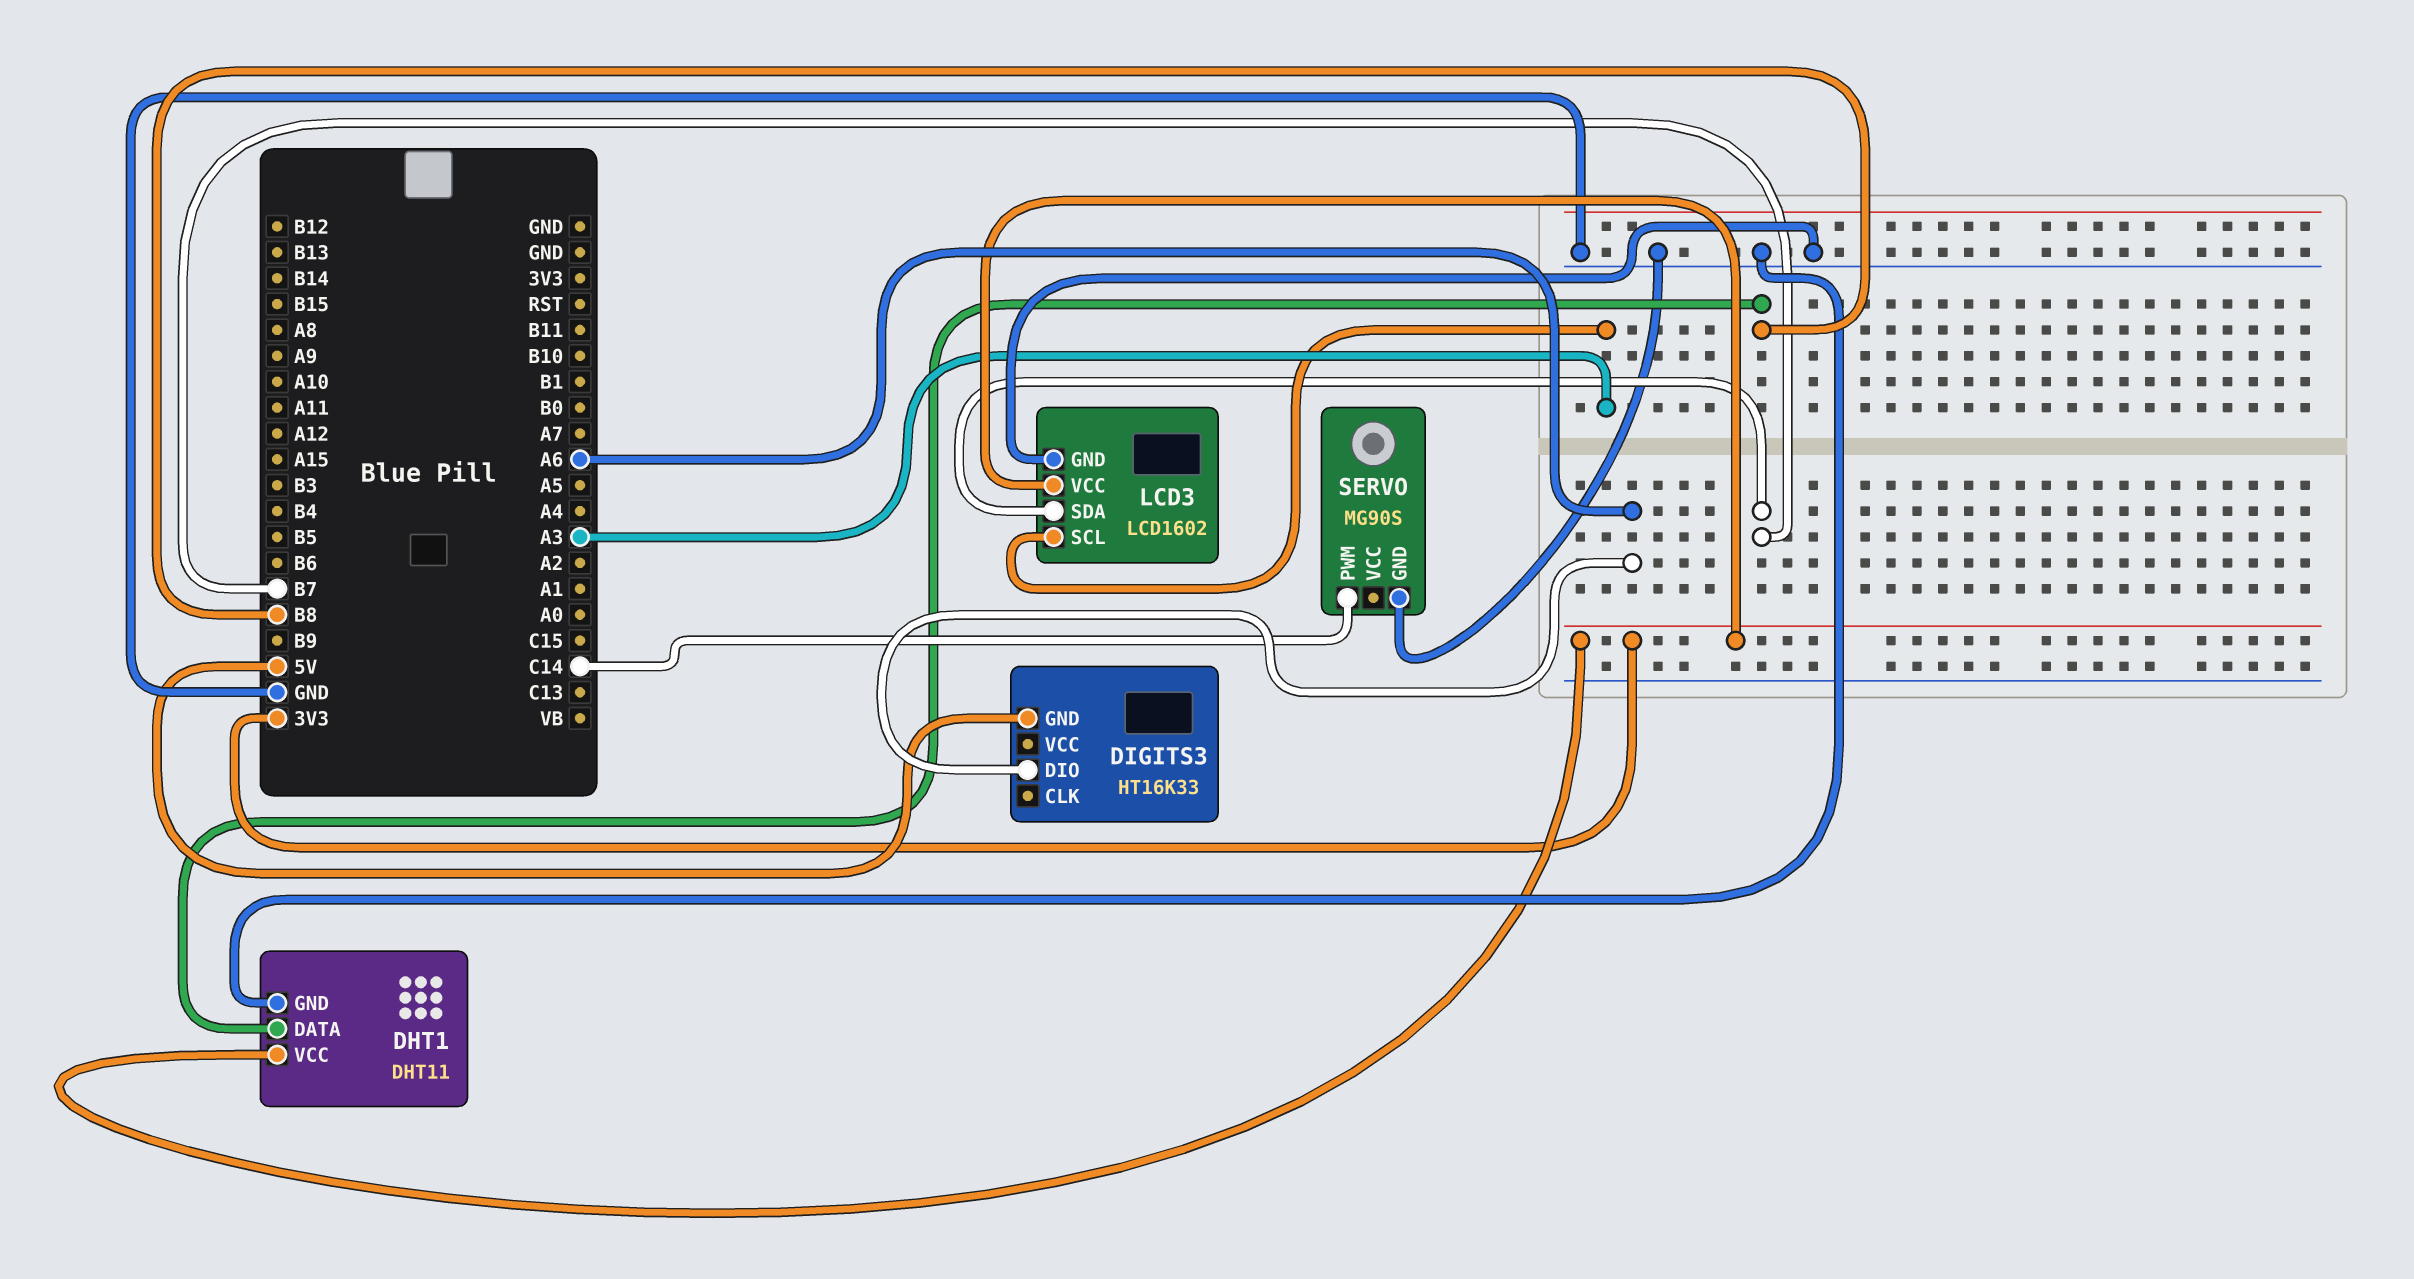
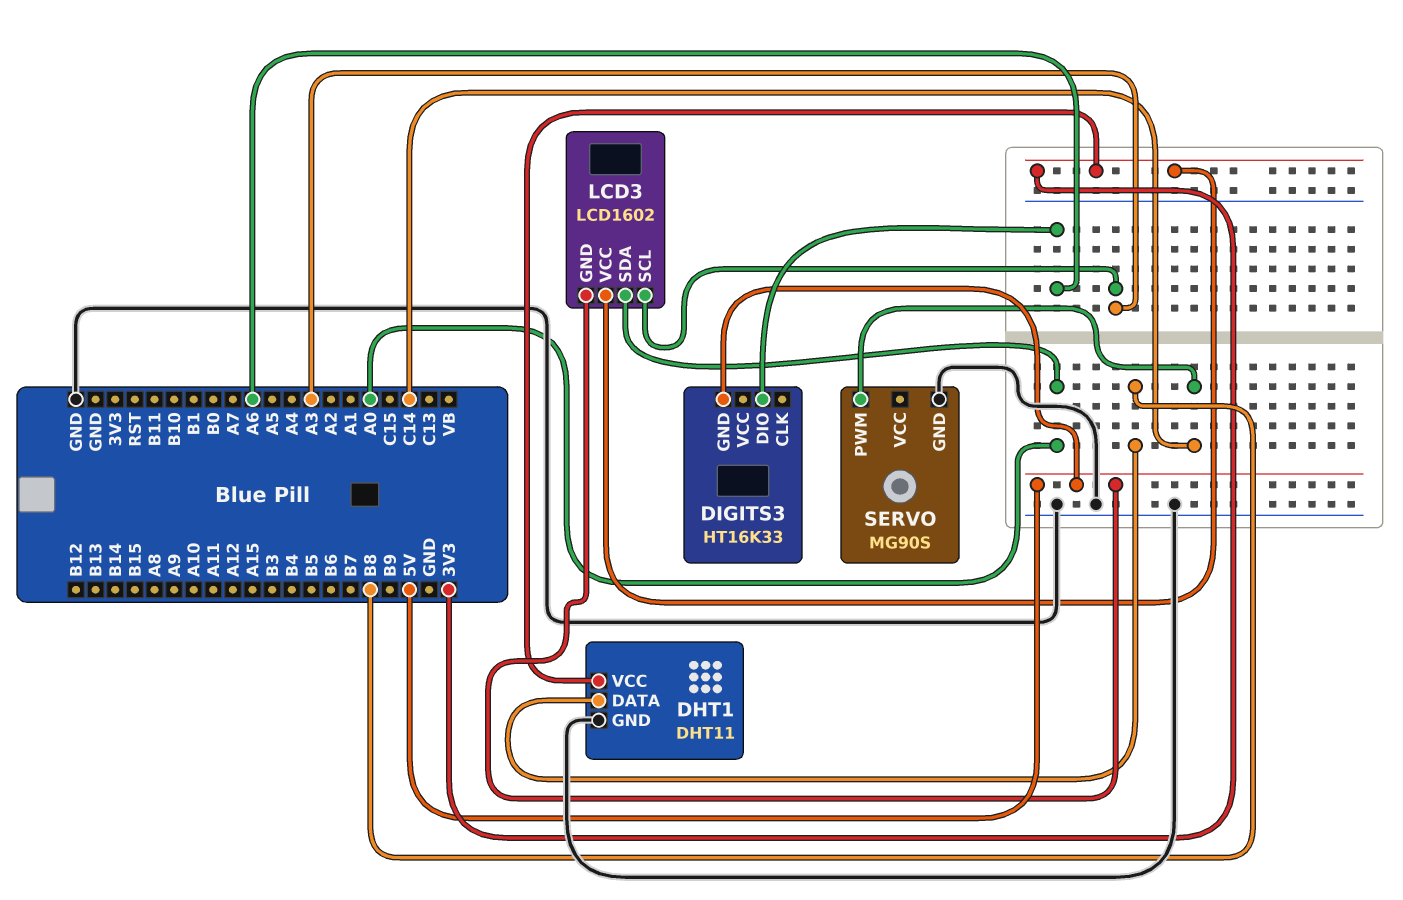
LCD3 pin GND: GND -> 5V
LCD3 pin SDA: B7 -> A0

